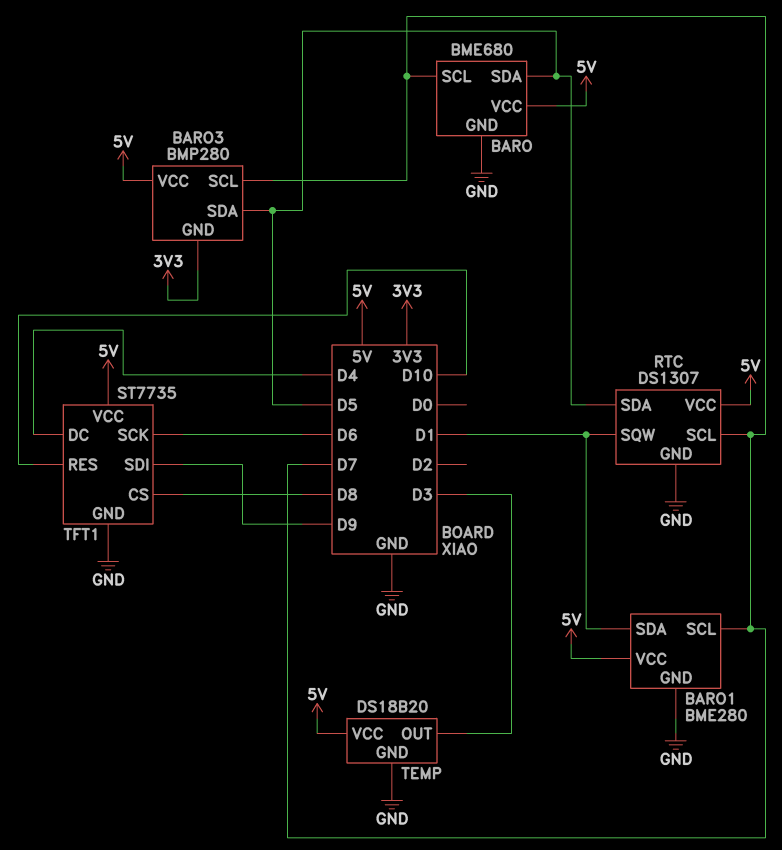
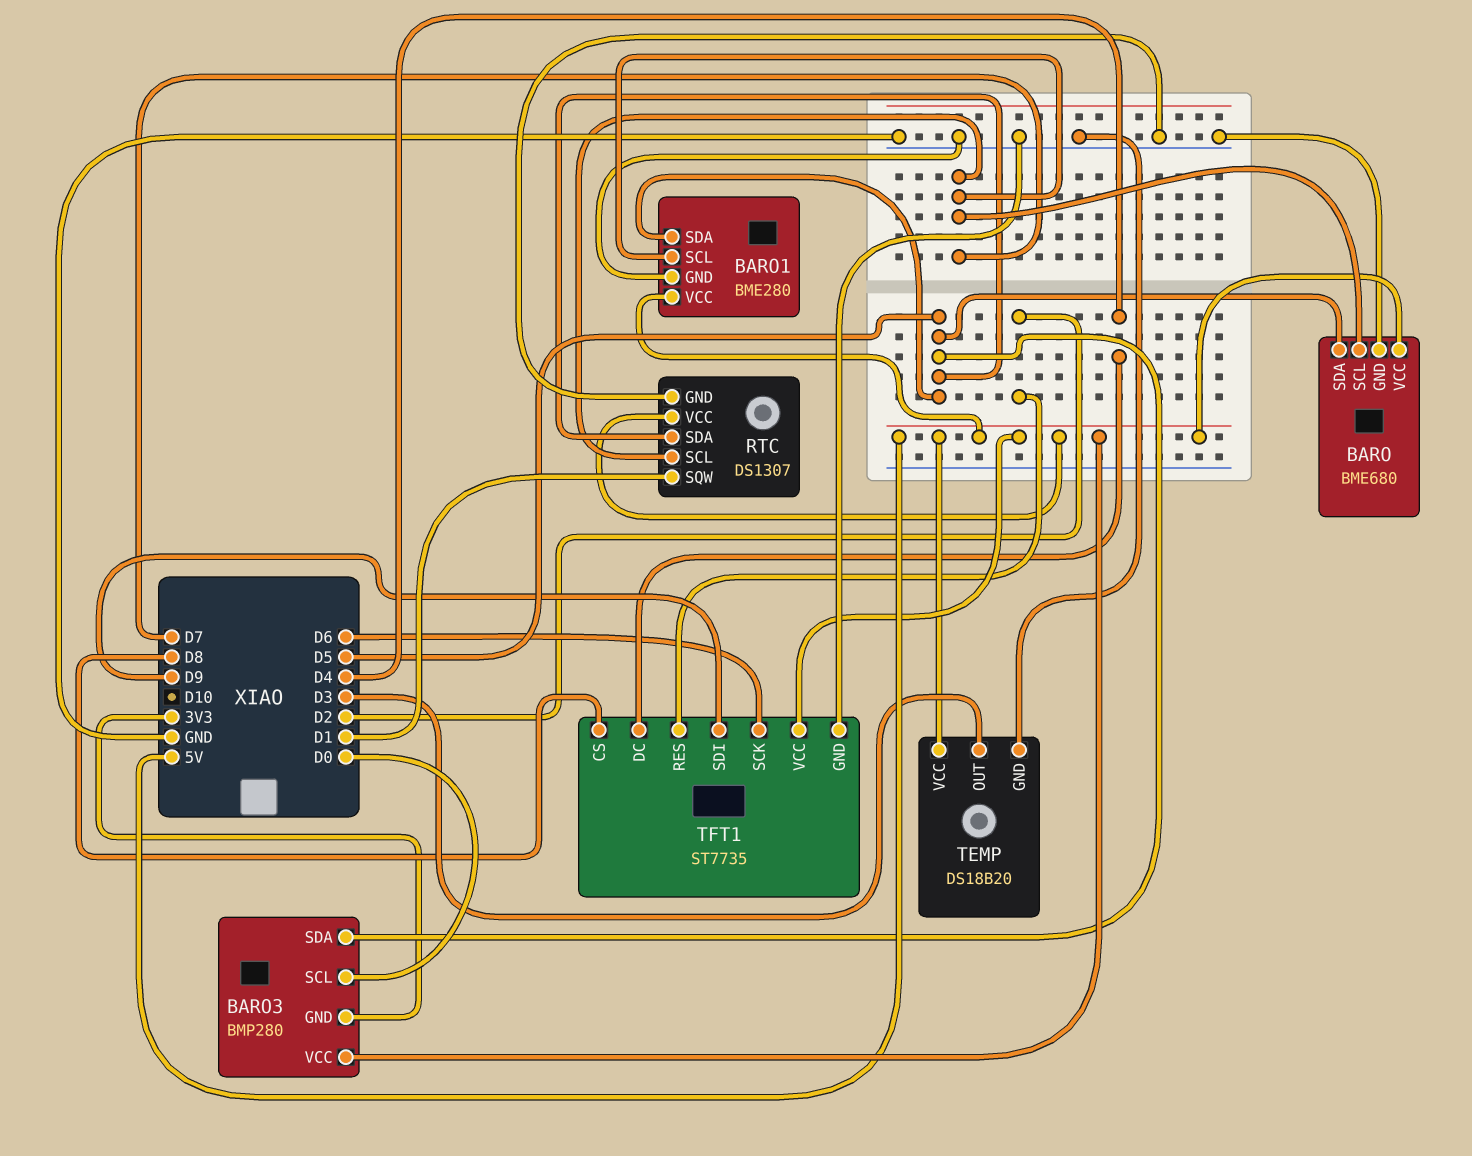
BARO1 pin SDA: D1 -> D5
BARO3 pin SCL: D7 -> D0
TFT1 pin RES: D10 -> D2

